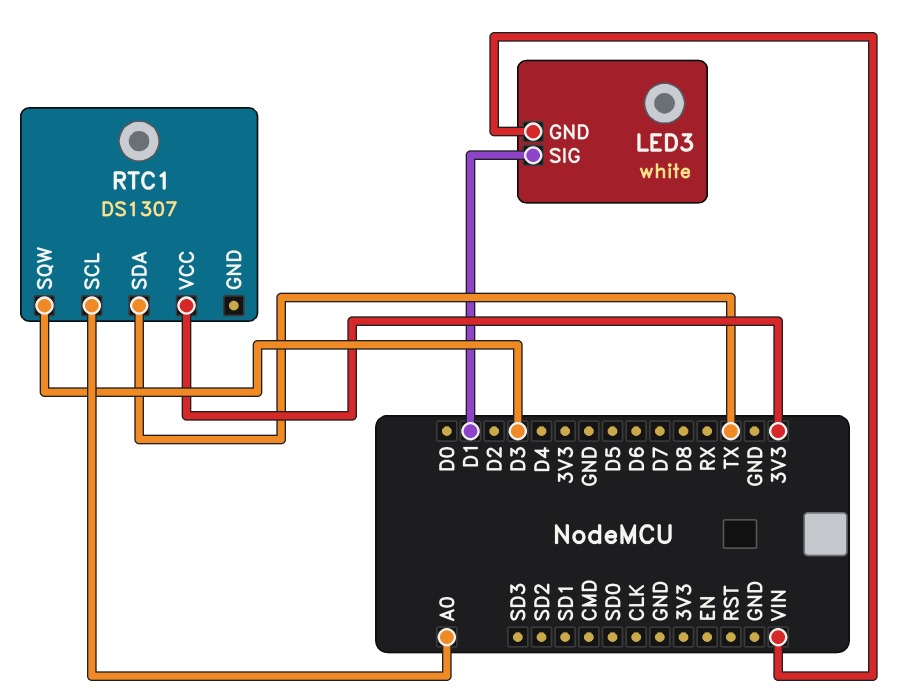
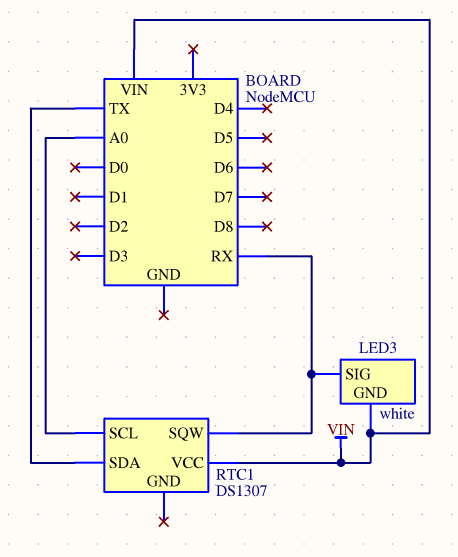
LED3 pin SIG: D1 -> RX
RTC1 pin SQW: D3 -> RX
RTC1 pin VCC: 3V3 -> VIN

